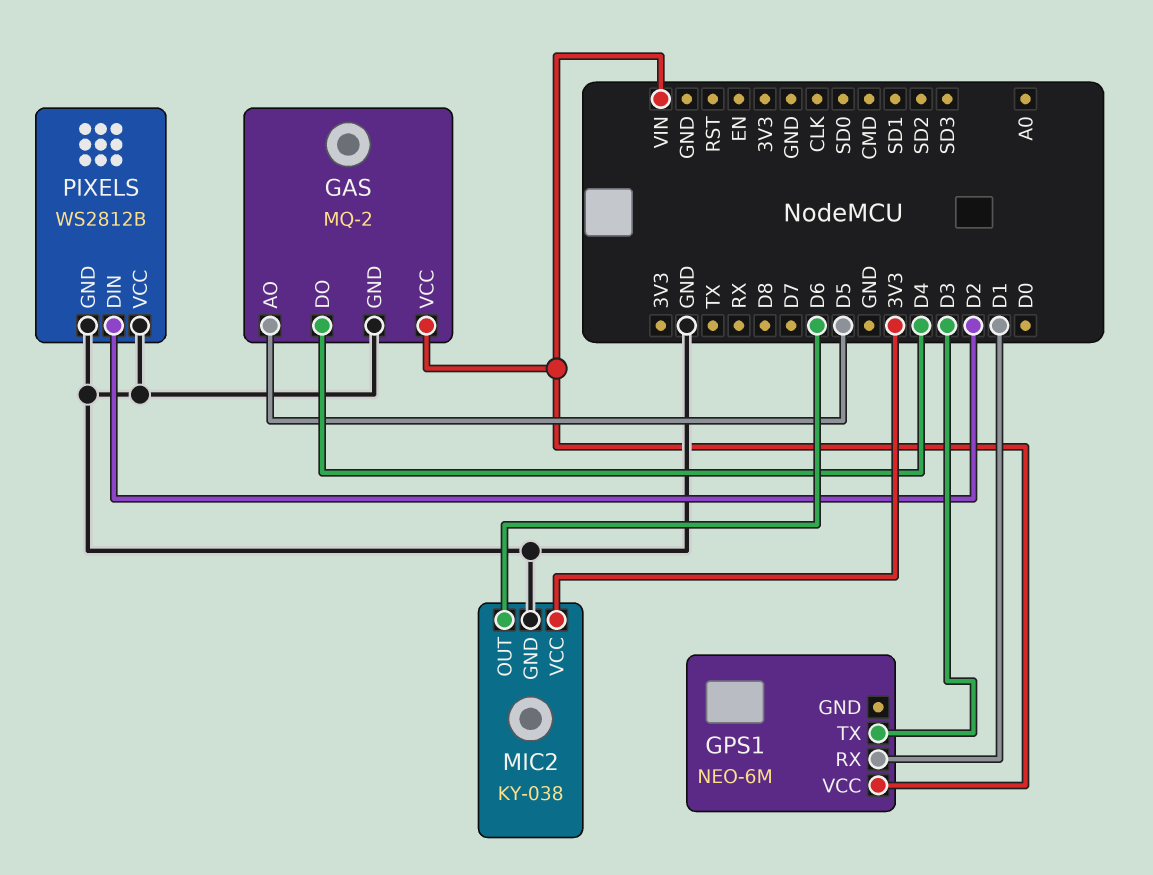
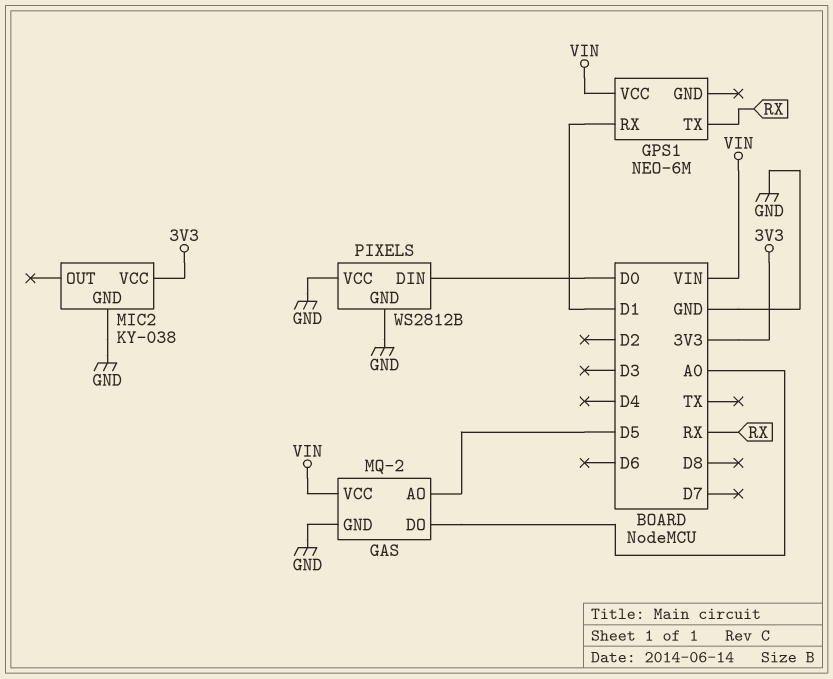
GAS pin DO: D4 -> A0
GPS1 pin TX: D3 -> RX
MIC2 pin OUT: D6 -> none
PIXELS pin DIN: D2 -> D0

